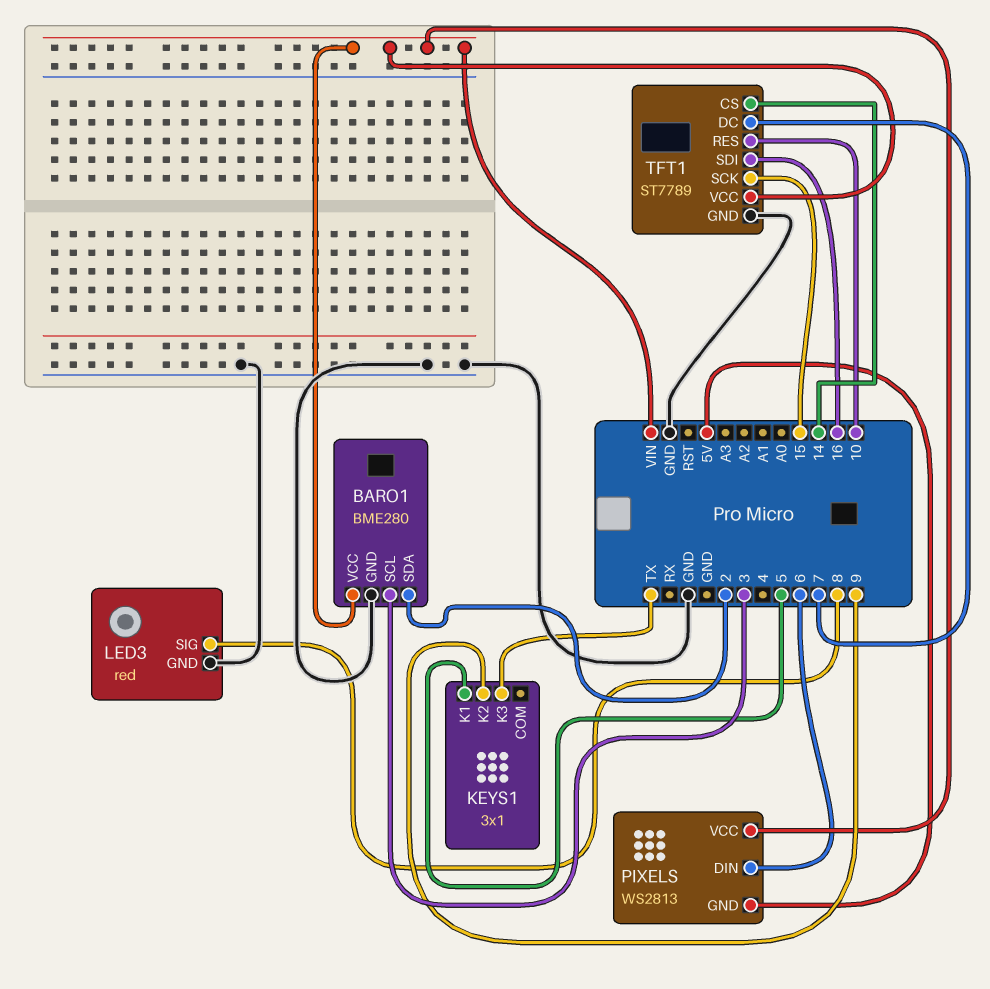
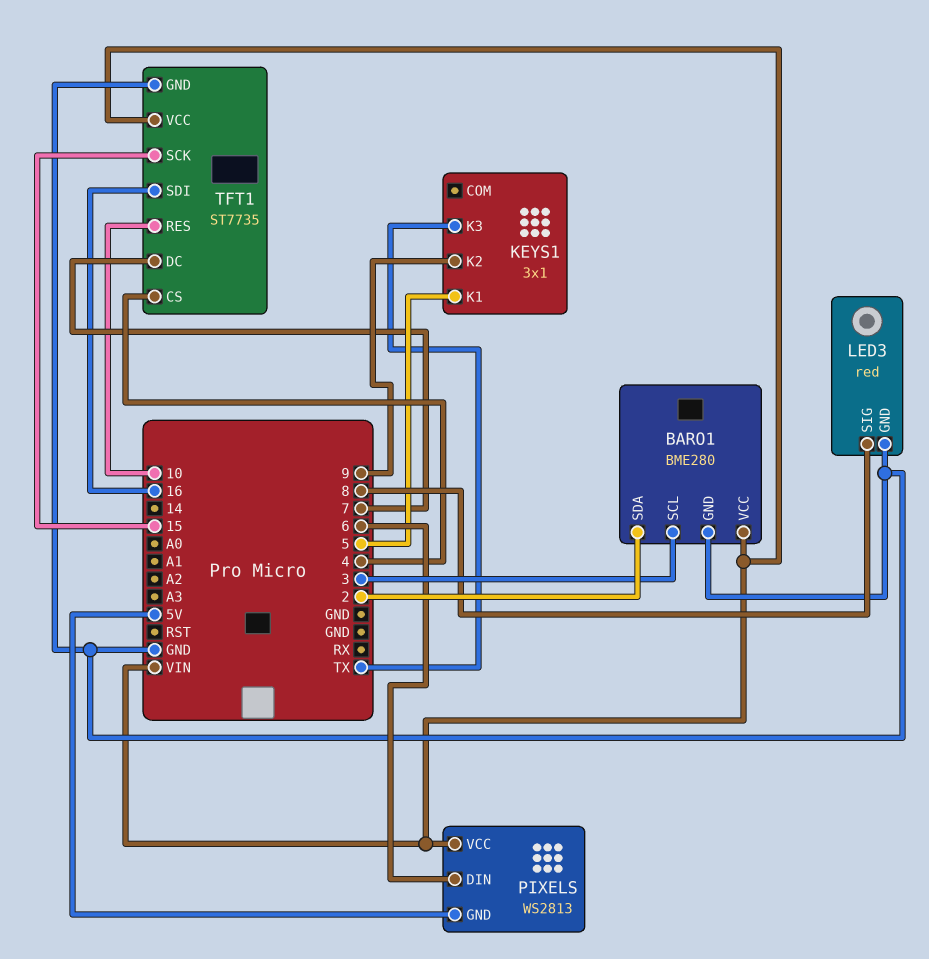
TFT1: ST7789 -> ST7735
TFT1 pin CS: 14 -> 4

